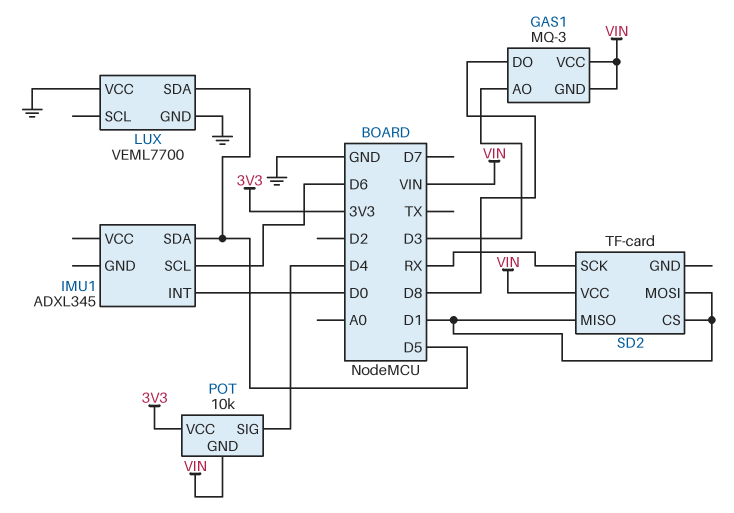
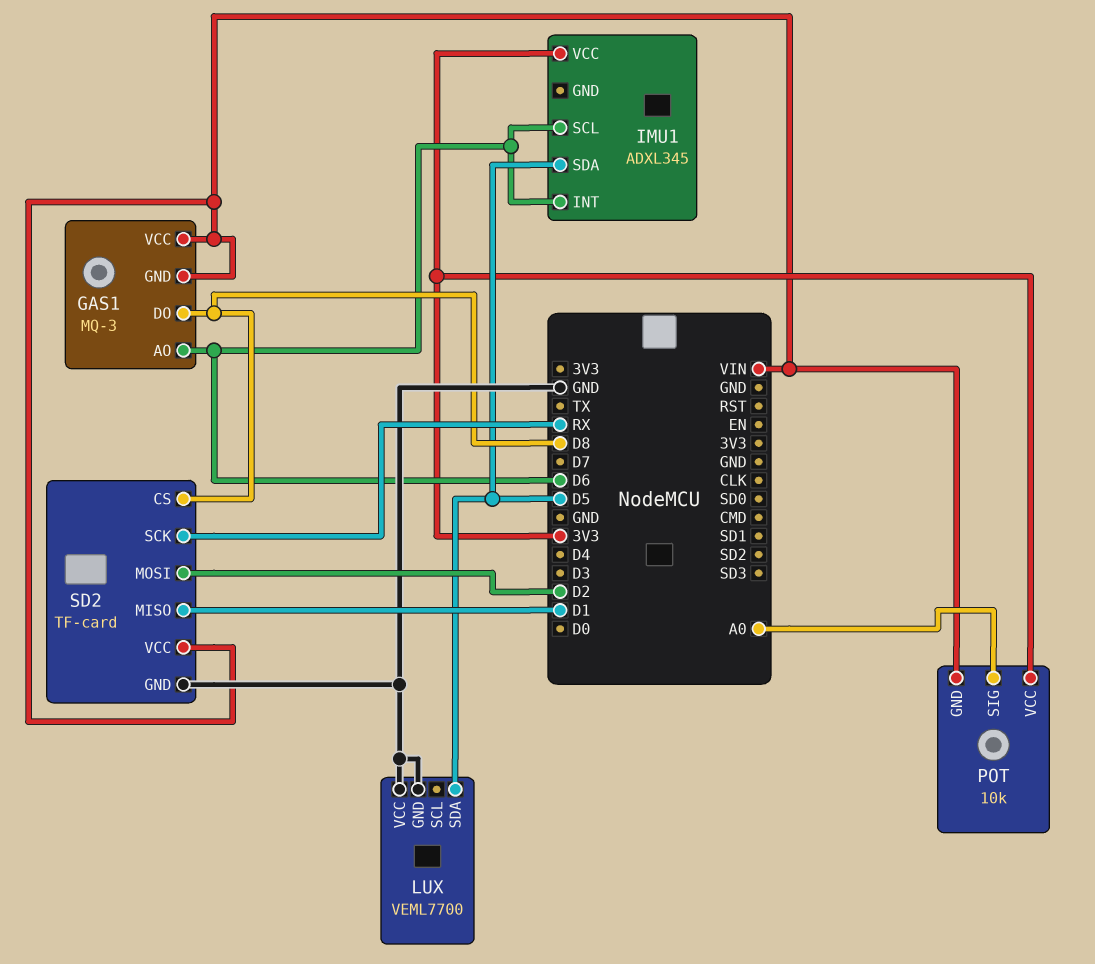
GAS1 pin AO: D3 -> D6
IMU1 pin INT: D0 -> D6
IMU1 pin VCC: none -> 3V3
POT pin SIG: D4 -> A0
SD2 pin CS: D1 -> D8
SD2 pin GND: none -> GND
SD2 pin MOSI: D1 -> D2

